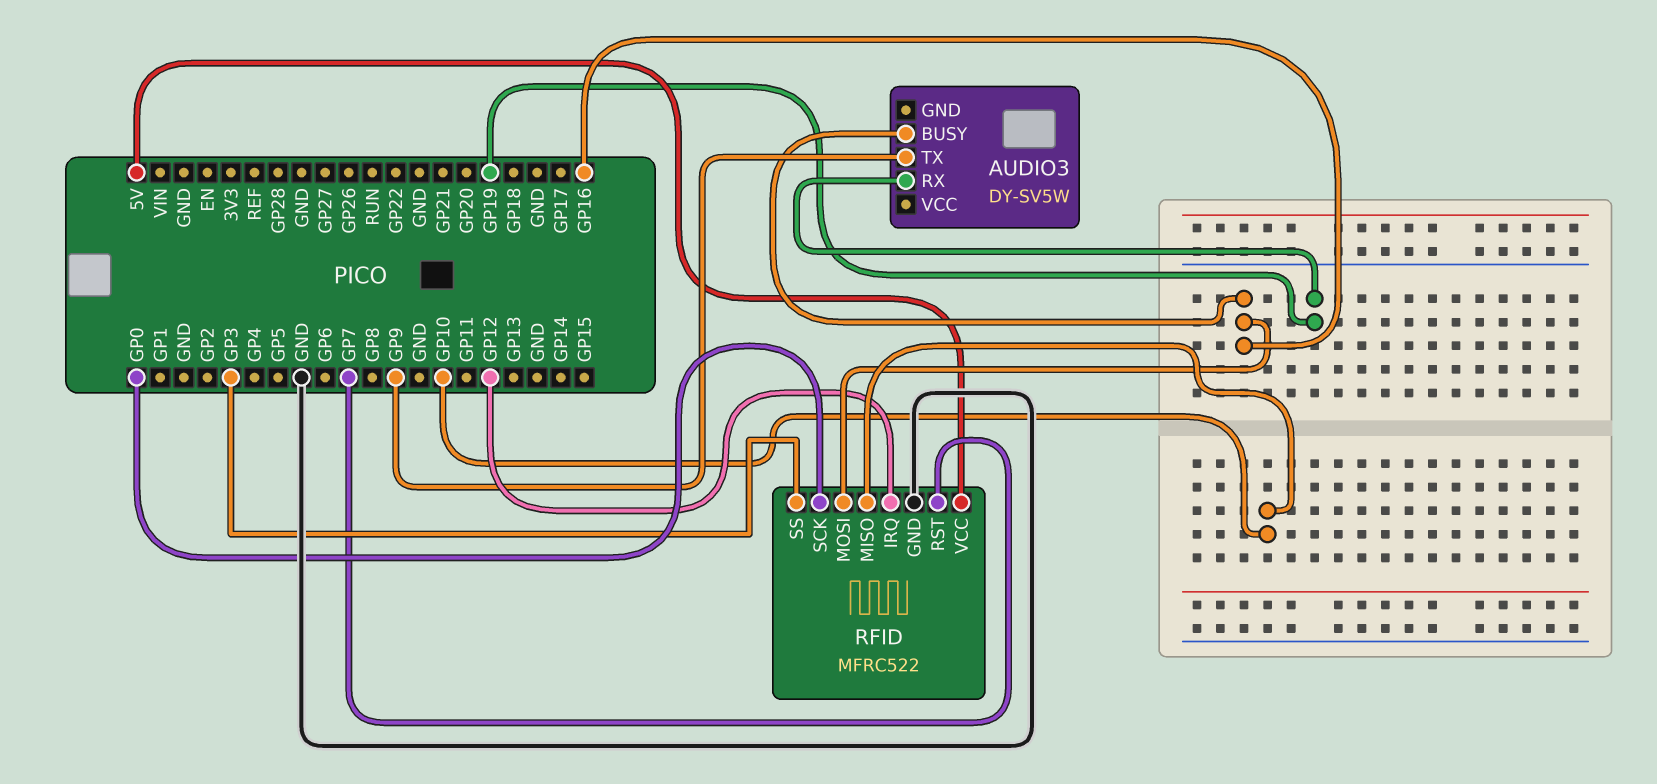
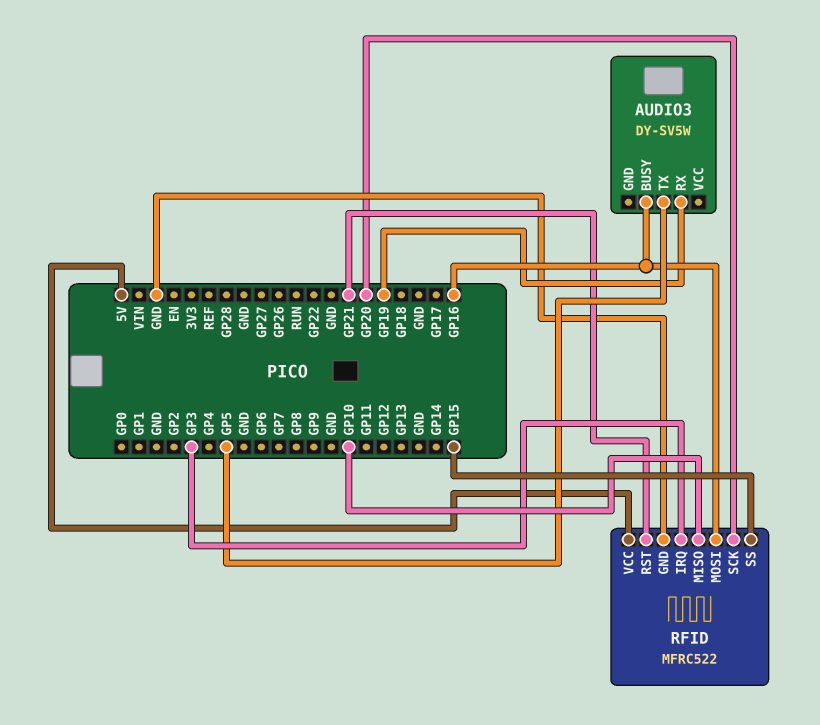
AUDIO3 pin TX: GP9 -> GP5
RFID pin IRQ: GP12 -> GP3
RFID pin RST: GP7 -> GP21
RFID pin SCK: GP0 -> GP20
RFID pin SS: GP3 -> GP15

